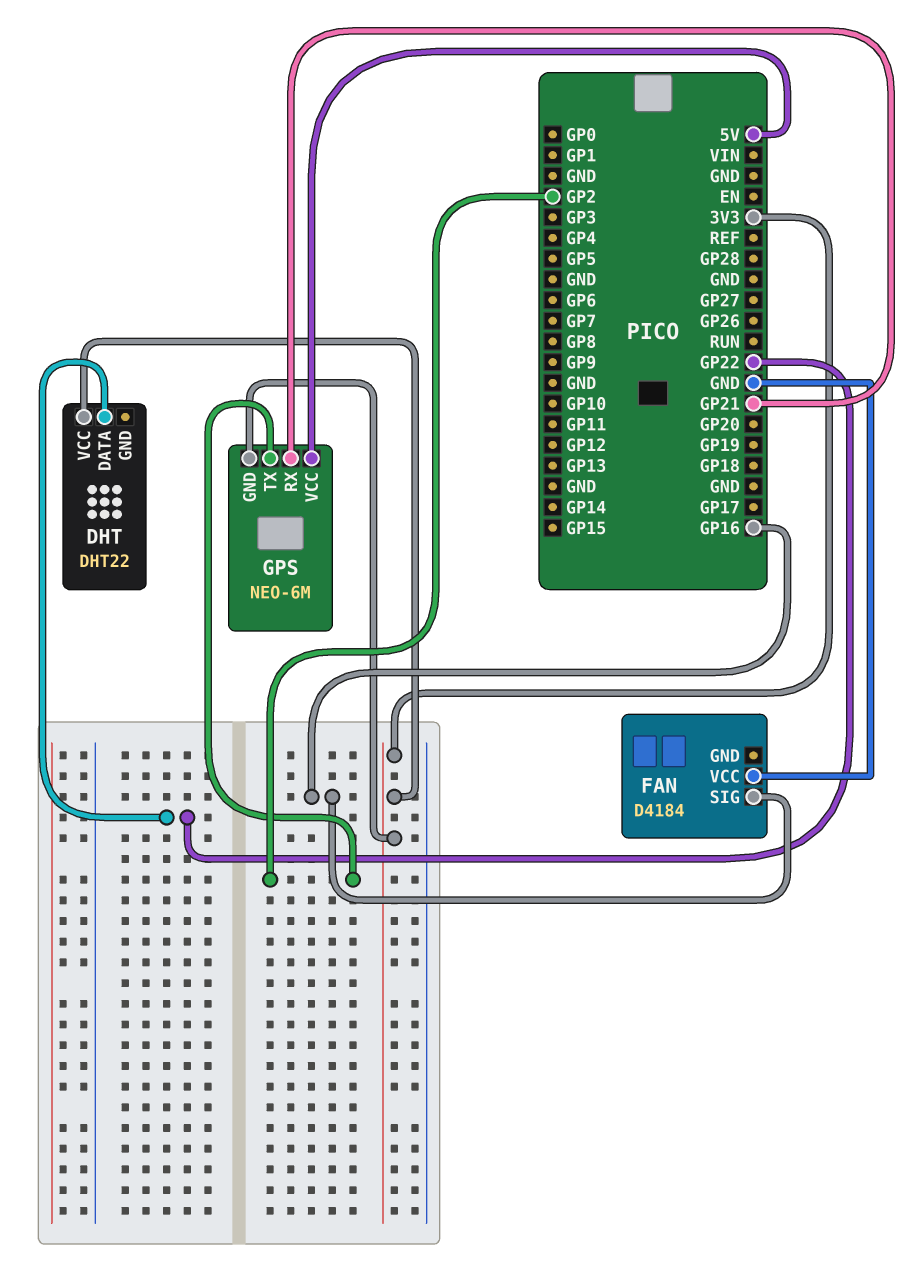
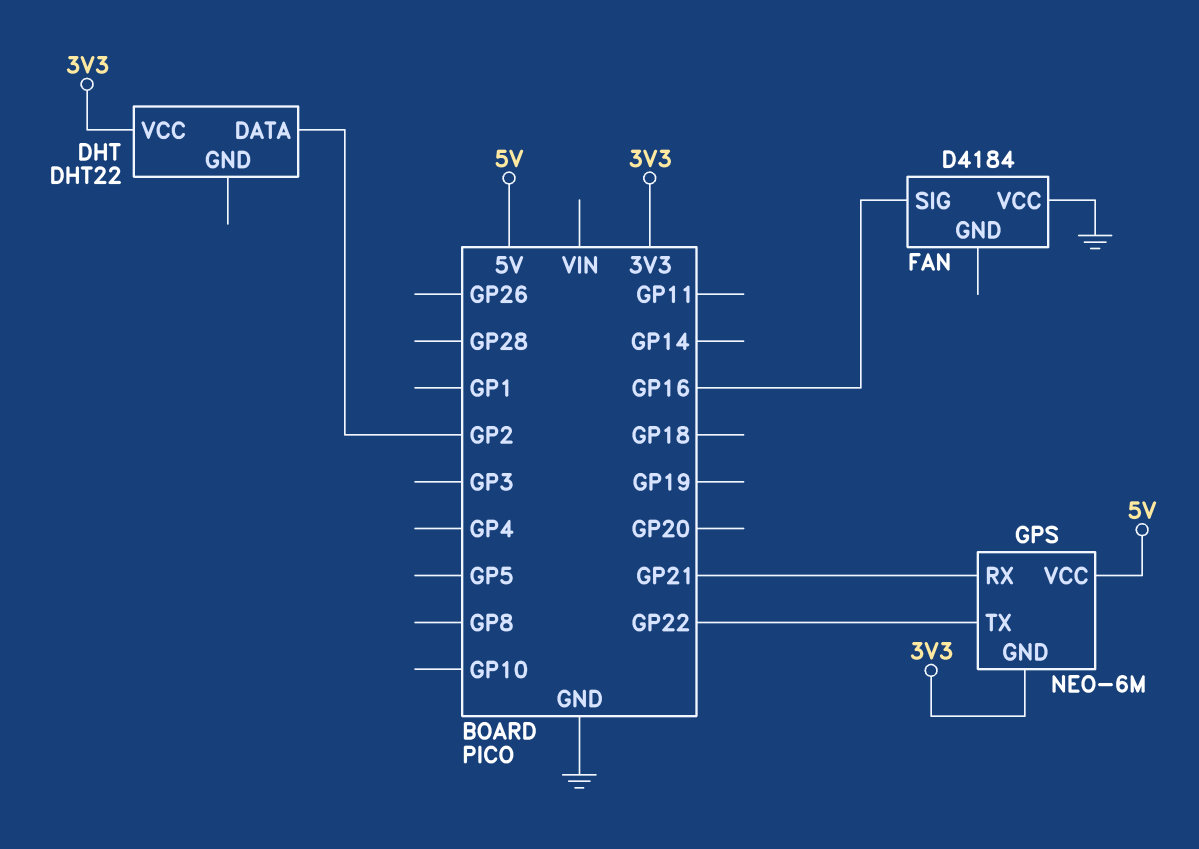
DHT pin DATA: GP22 -> GP2
GPS pin TX: GP2 -> GP22

